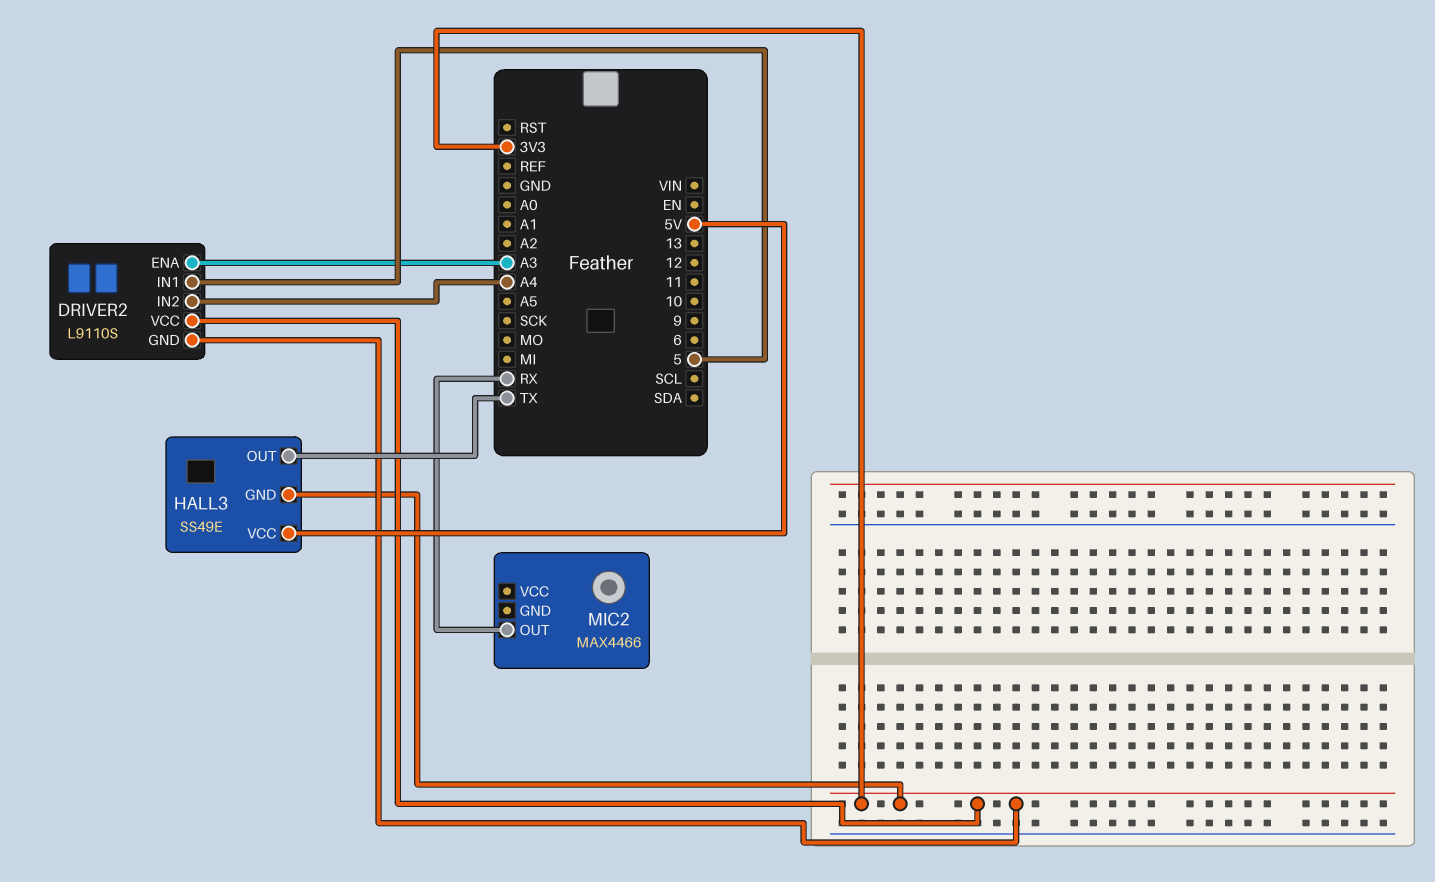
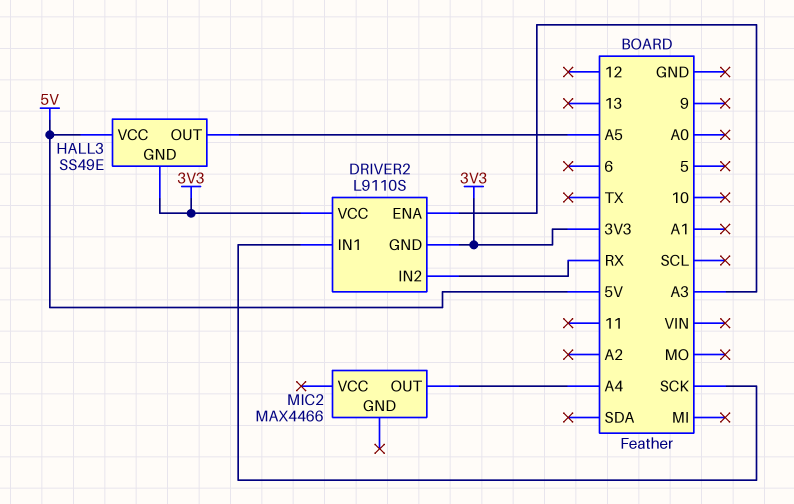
DRIVER2 pin IN1: 5 -> SCK
DRIVER2 pin IN2: A4 -> RX
HALL3 pin OUT: TX -> A5
MIC2 pin OUT: RX -> A4

